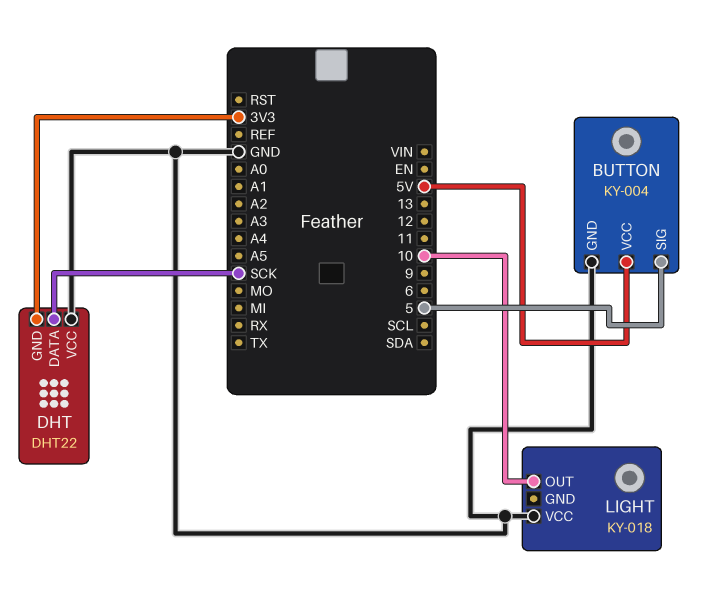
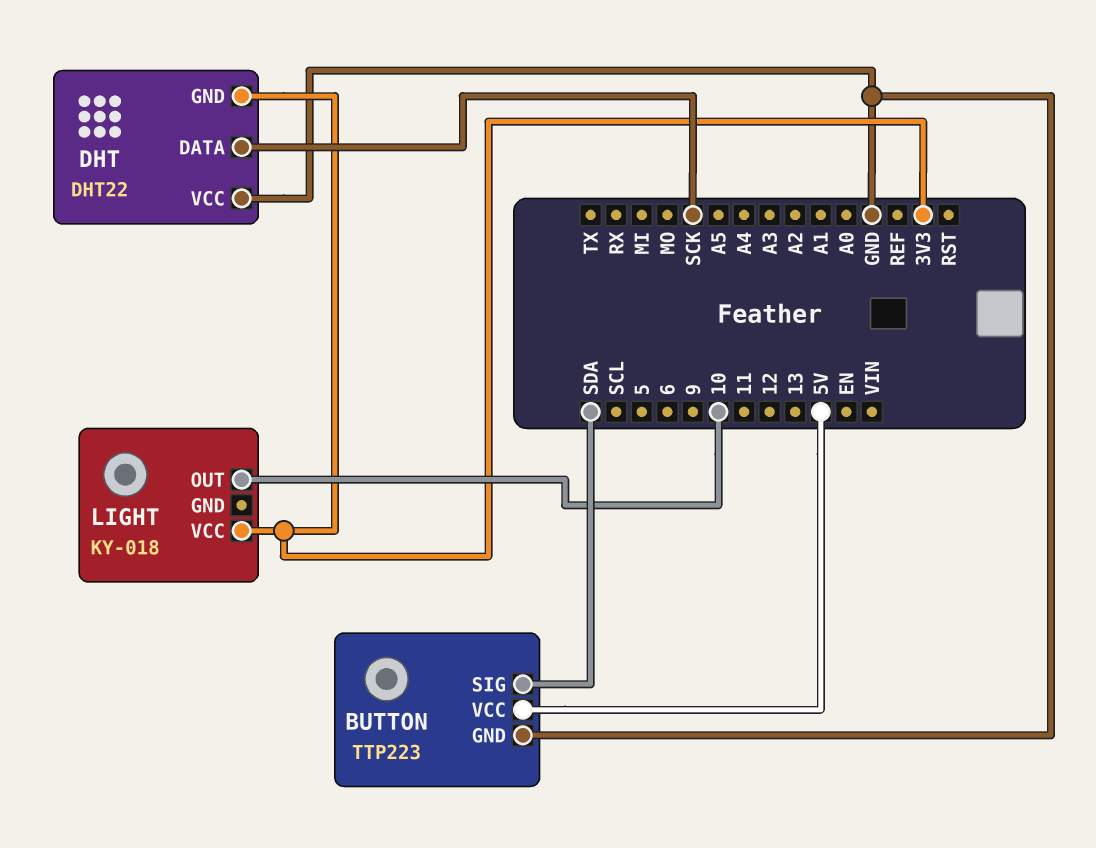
BUTTON: KY-004 -> TTP223
BUTTON pin SIG: 5 -> SDA
LIGHT pin VCC: GND -> 3V3

